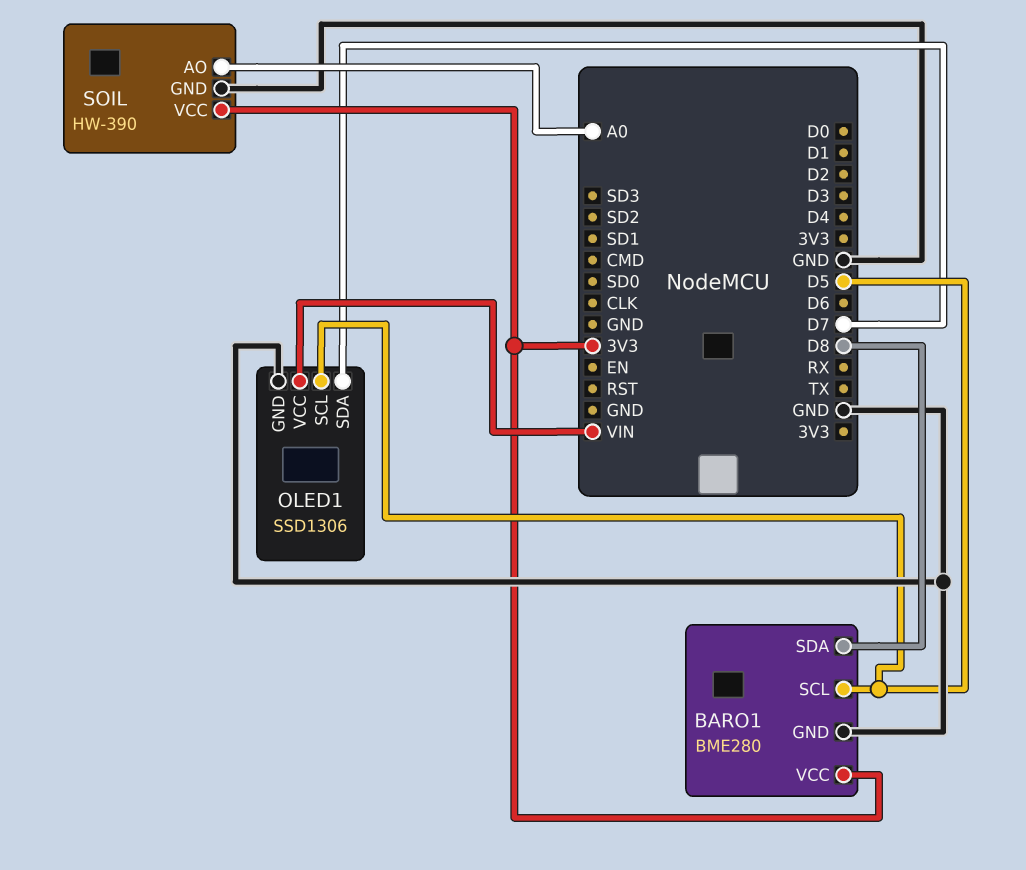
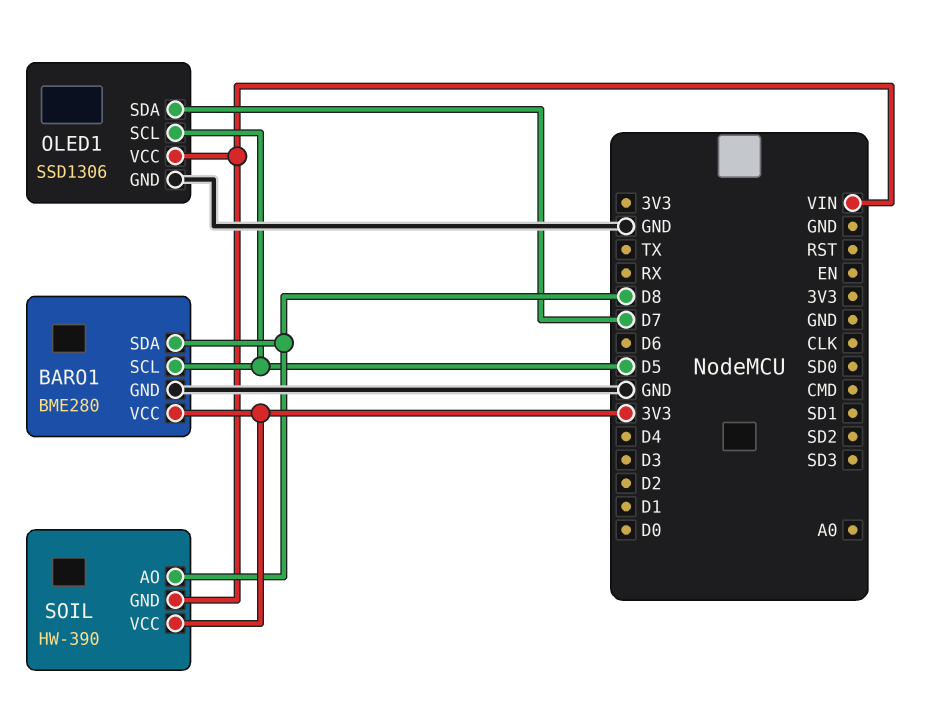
SOIL pin AO: A0 -> D8
SOIL pin GND: GND -> VIN

